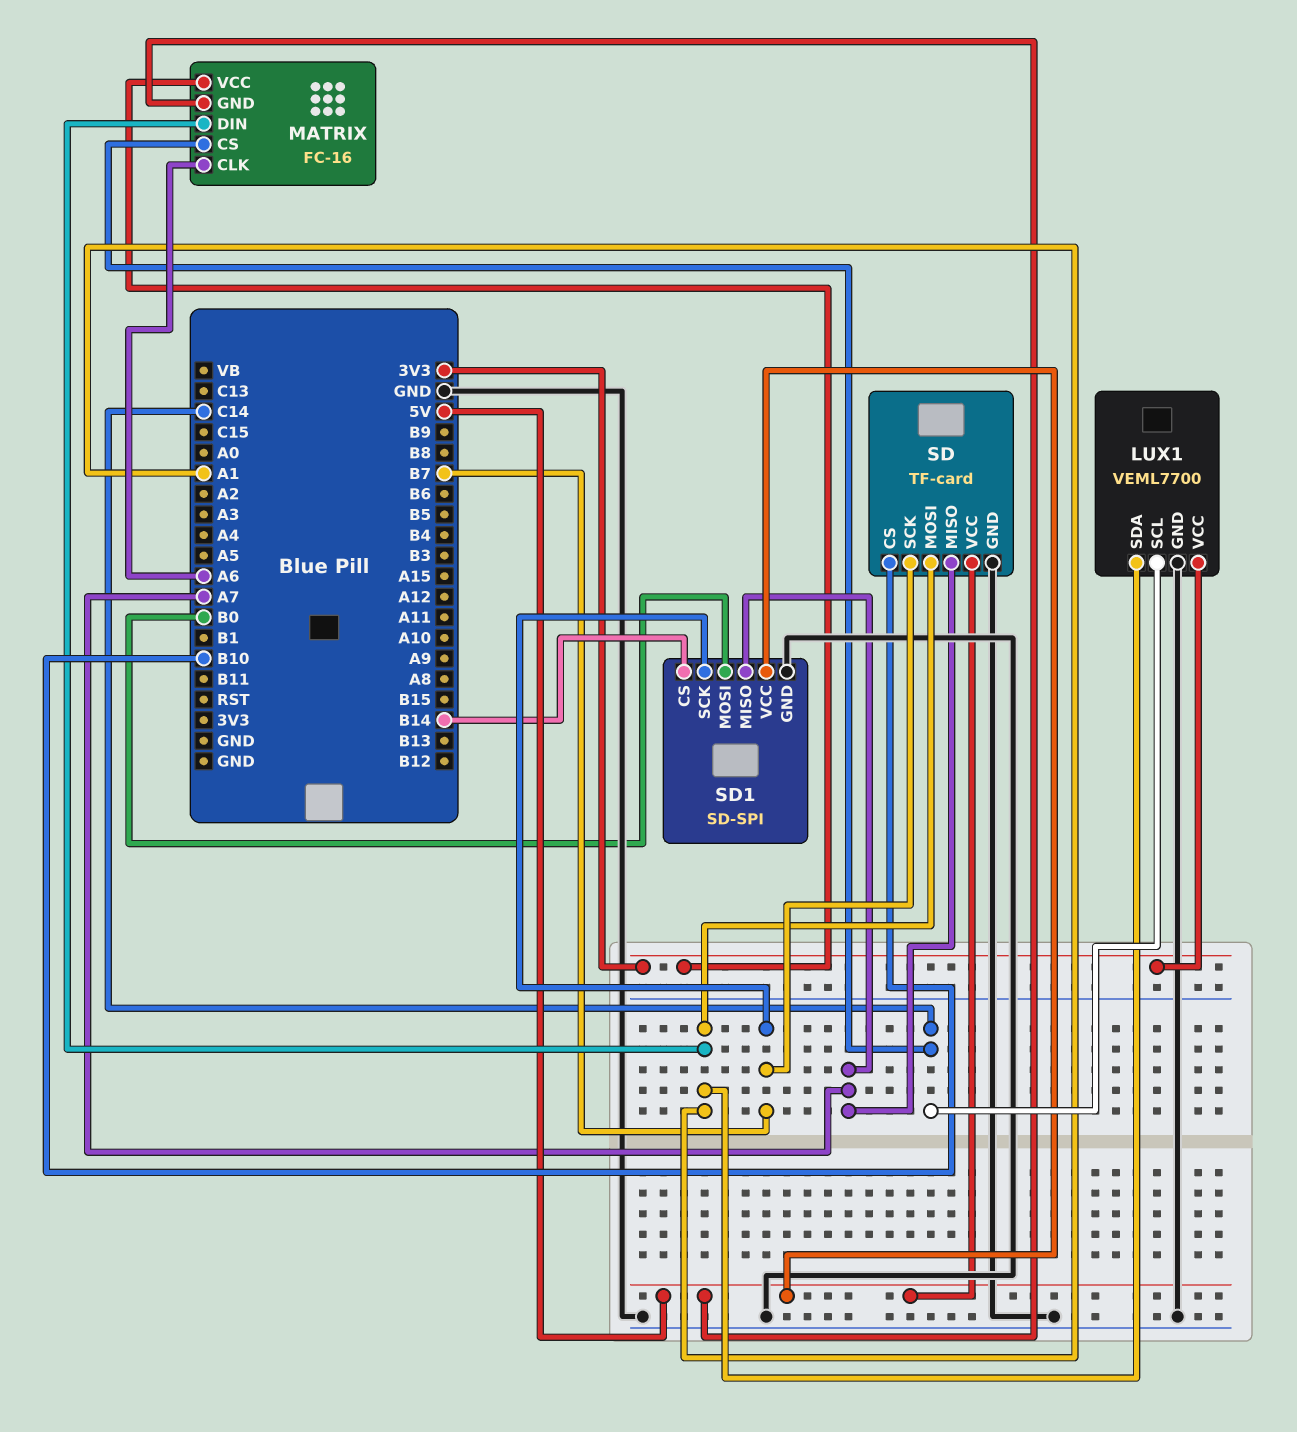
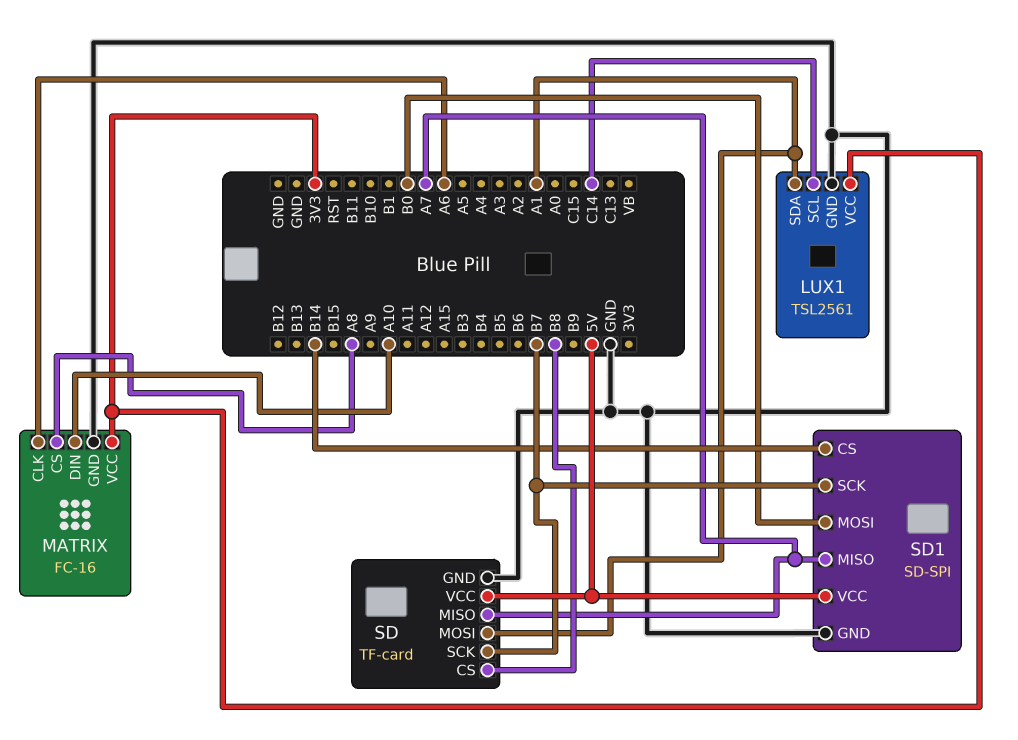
LUX1: VEML7700 -> TSL2561
MATRIX pin CS: C14 -> A8
MATRIX pin DIN: A1 -> A10
MATRIX pin GND: 5V -> GND
SD pin CS: B10 -> B8

